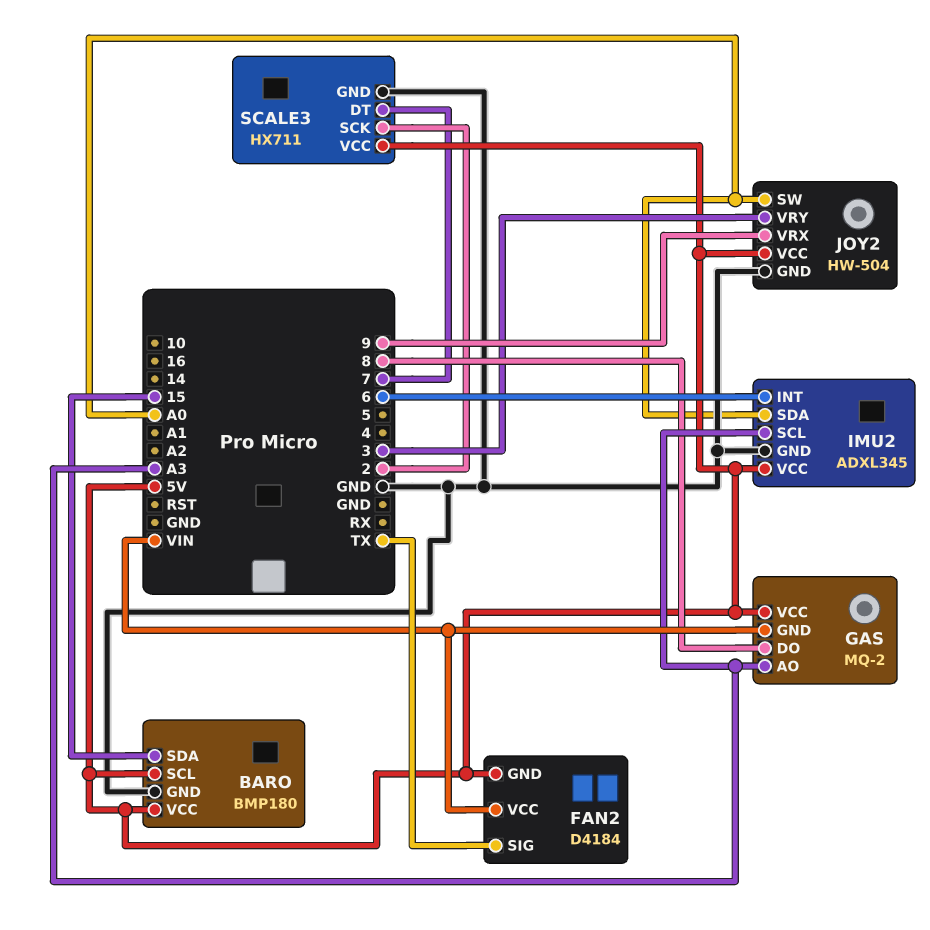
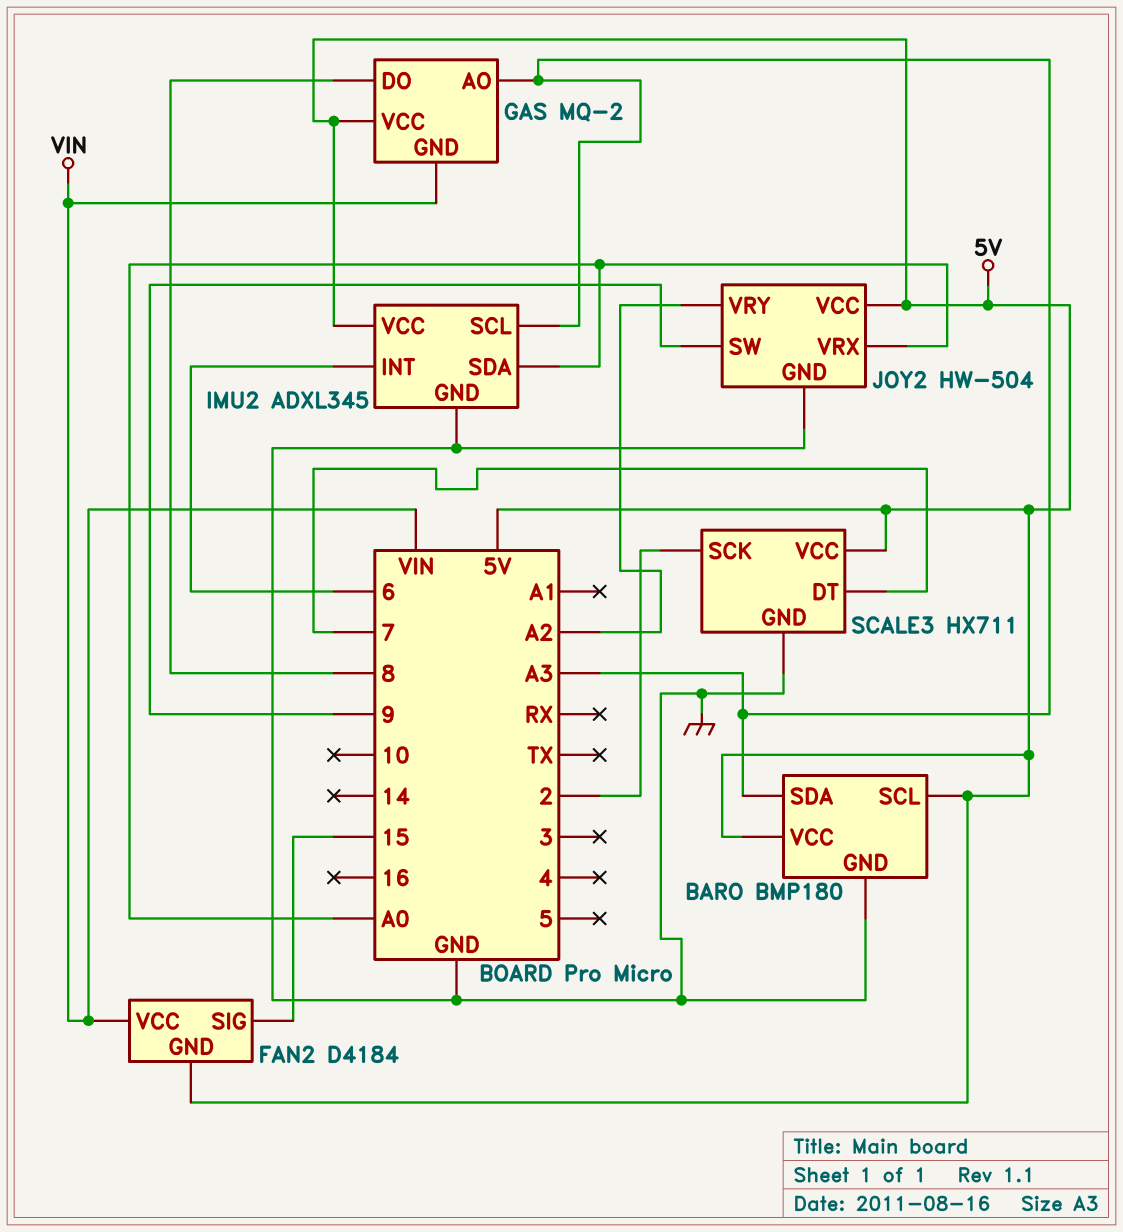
BARO pin SDA: 15 -> A3
FAN2 pin SIG: TX -> 15
JOY2 pin SW: A0 -> 9
JOY2 pin VRX: 9 -> A0
JOY2 pin VRY: 3 -> A2

